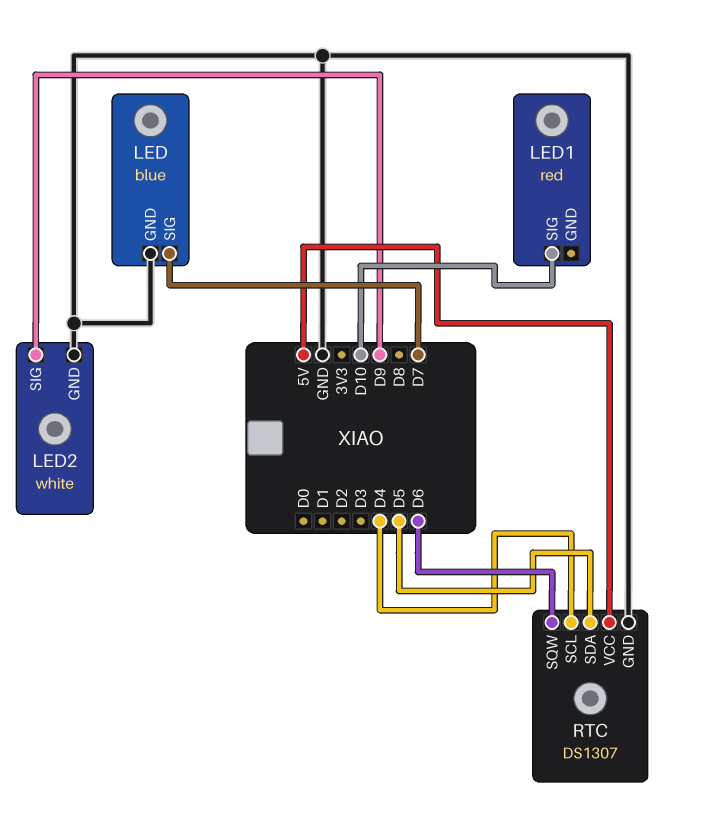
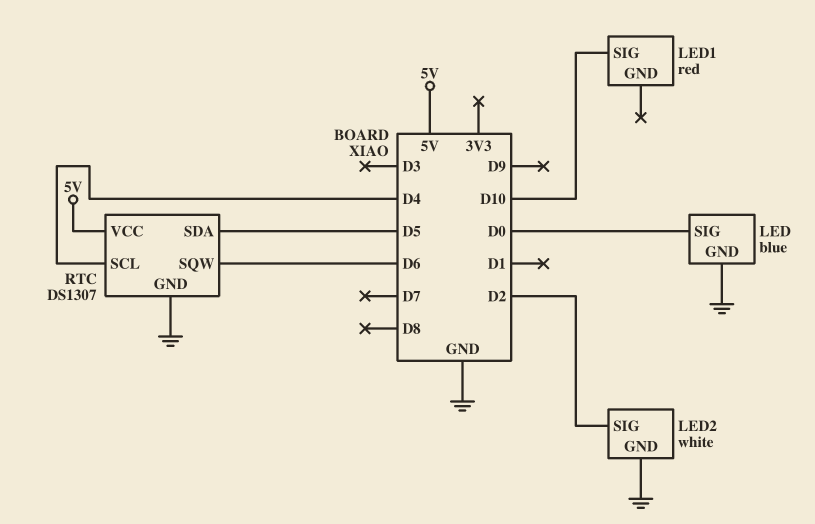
LED pin SIG: D7 -> D0
LED2 pin SIG: D9 -> D2

